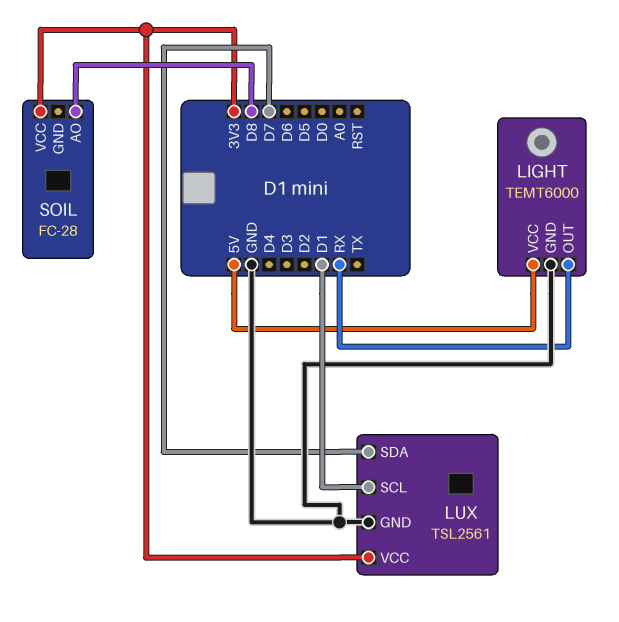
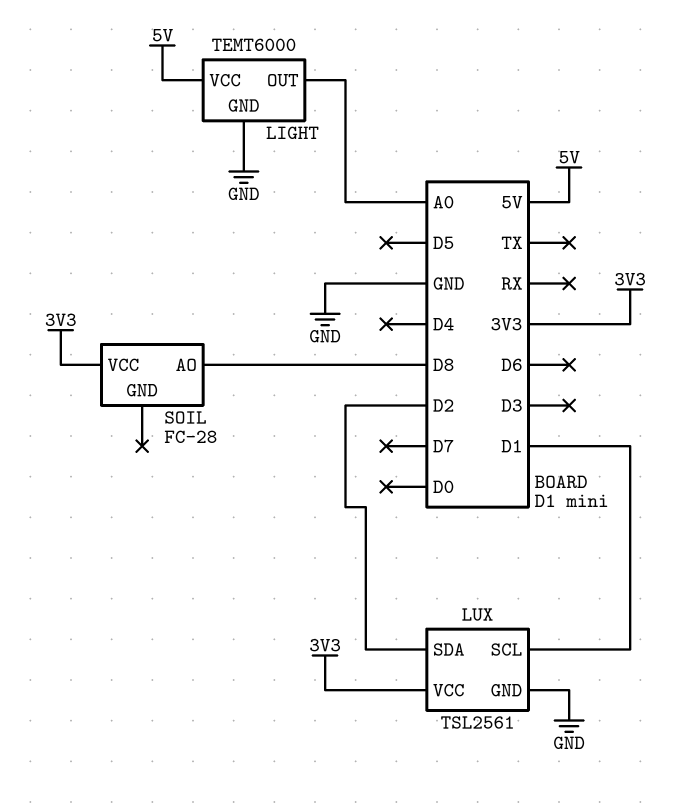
LIGHT pin OUT: RX -> A0
LUX pin SDA: D7 -> D2

